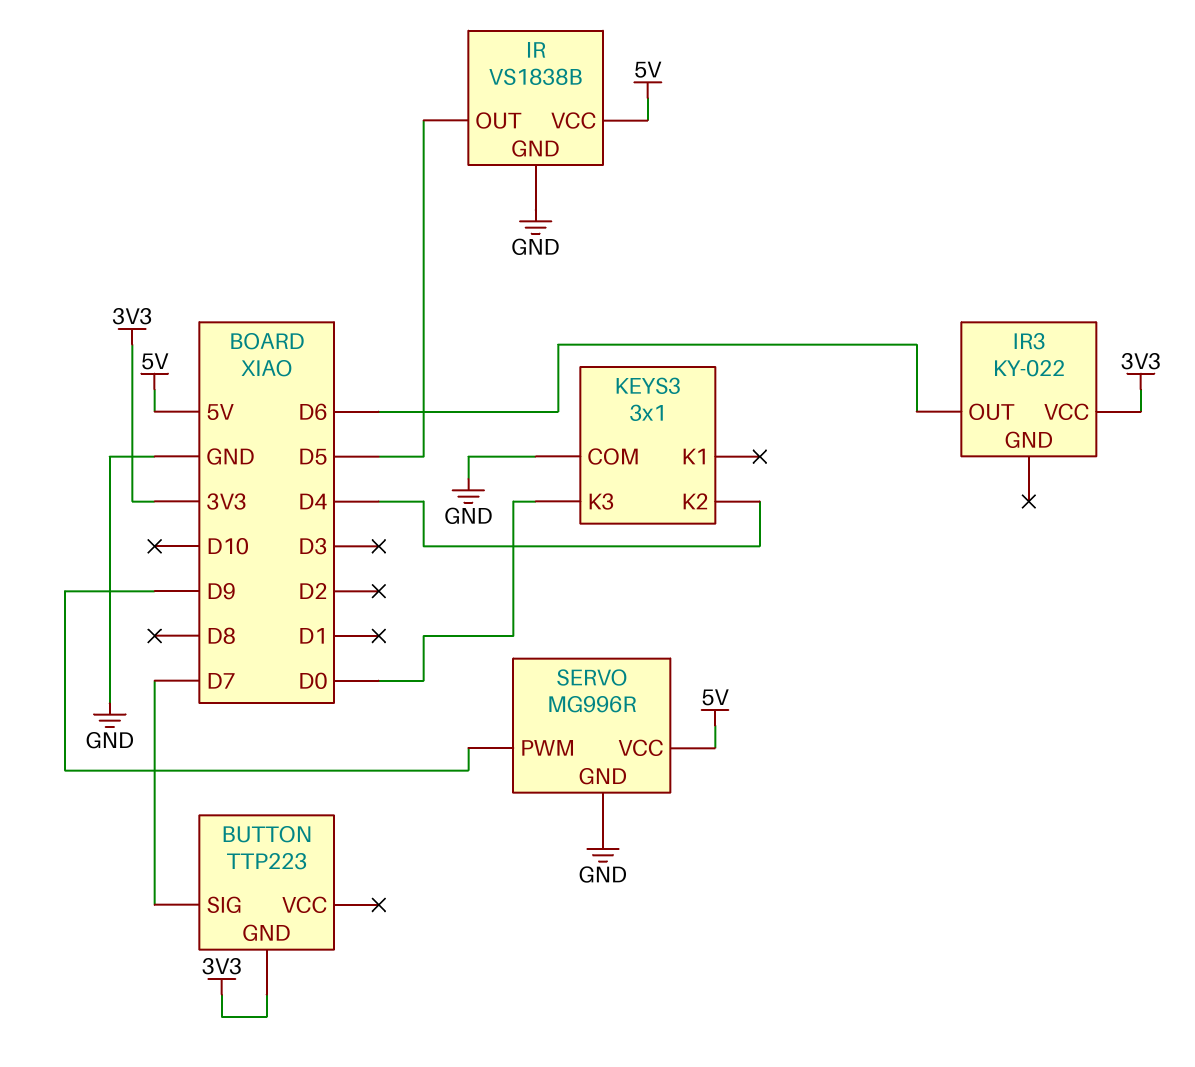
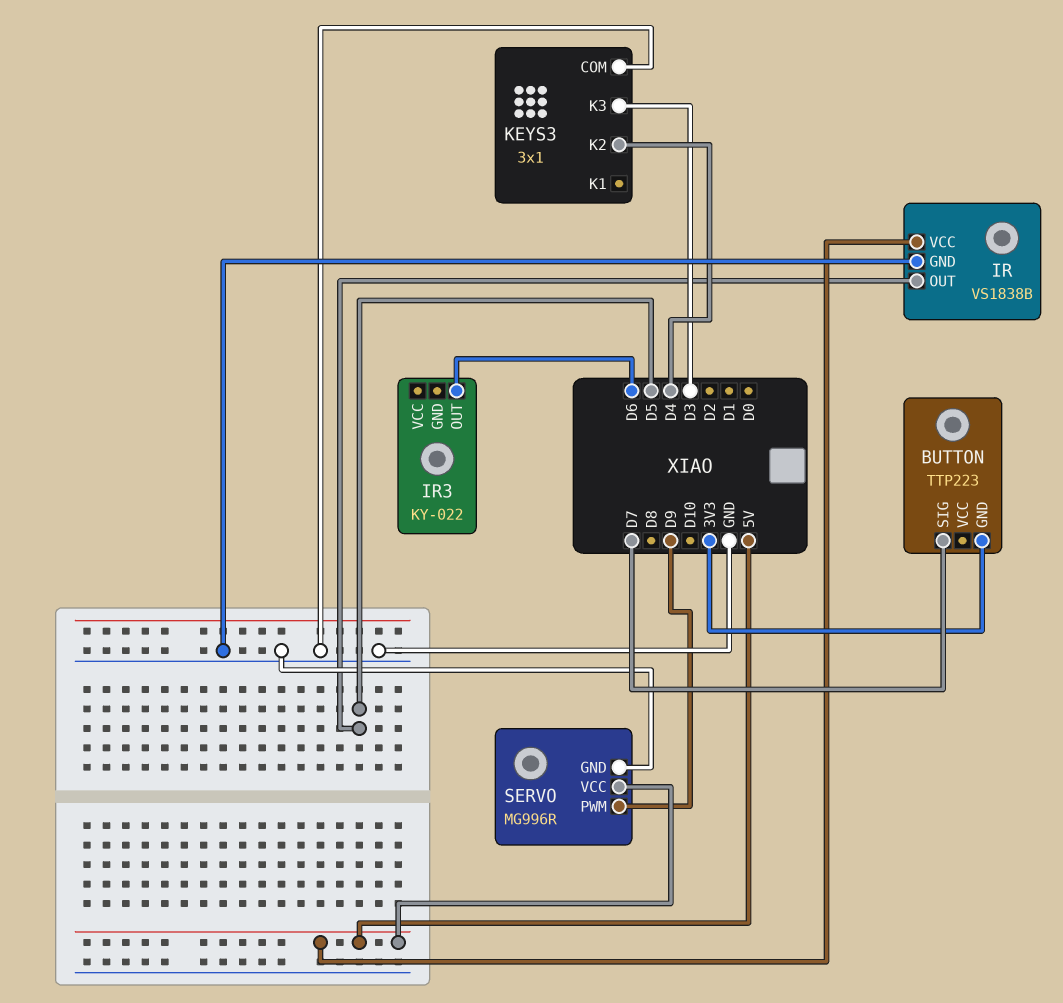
IR3 pin VCC: 3V3 -> none
KEYS3 pin K3: D0 -> D3

